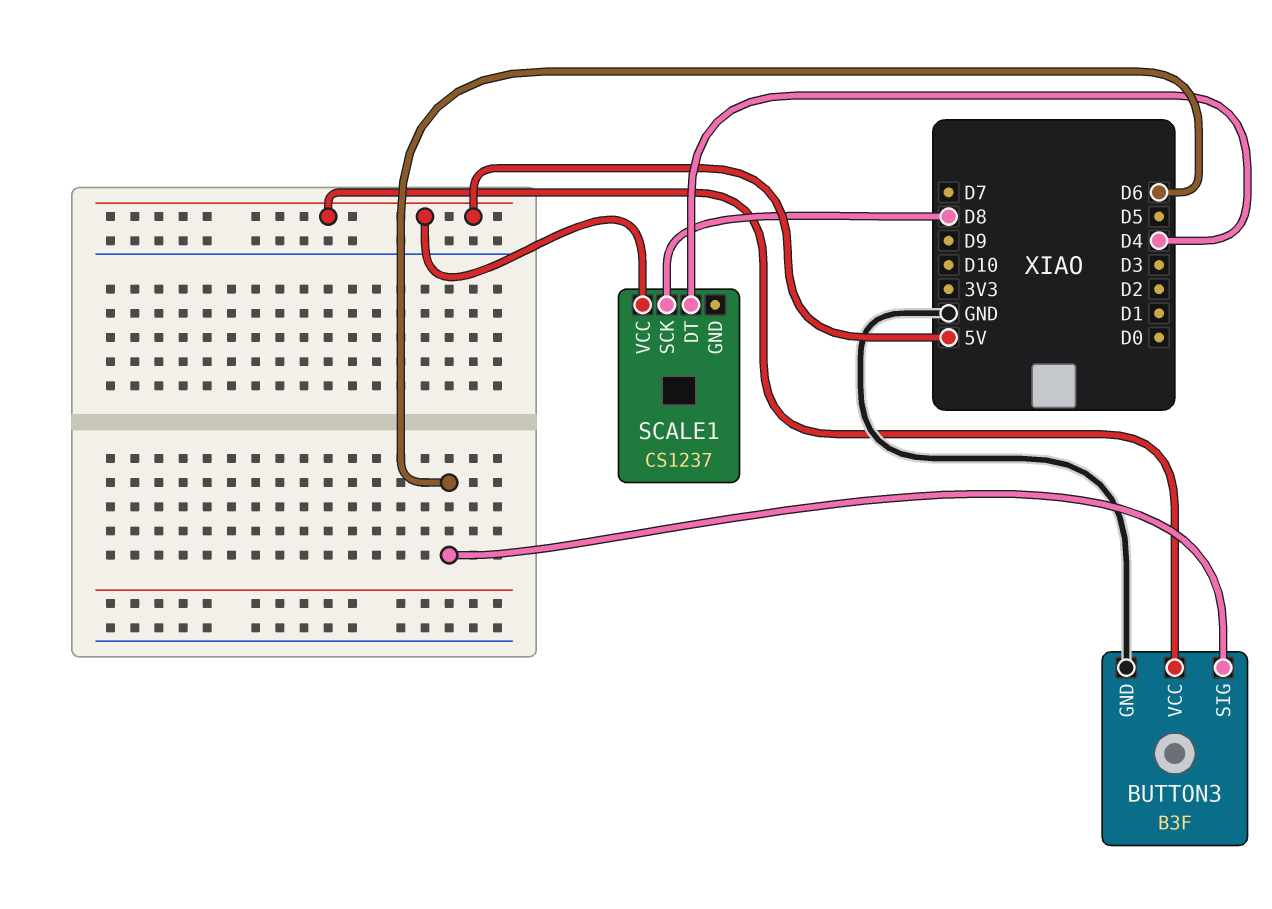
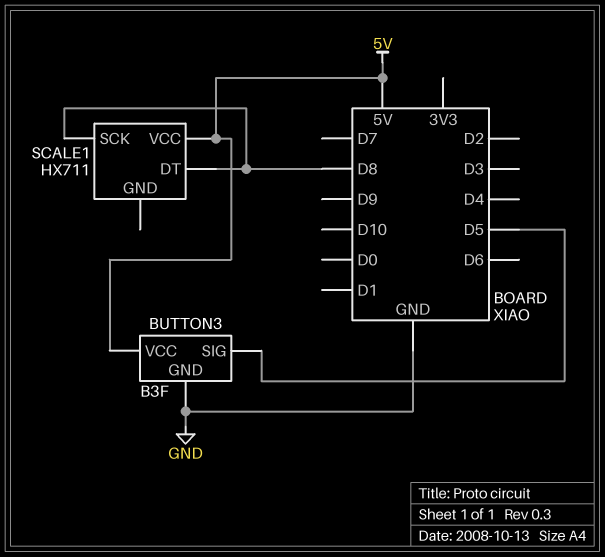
BUTTON3 pin SIG: D6 -> D5
SCALE1: CS1237 -> HX711
SCALE1 pin DT: D4 -> D8

